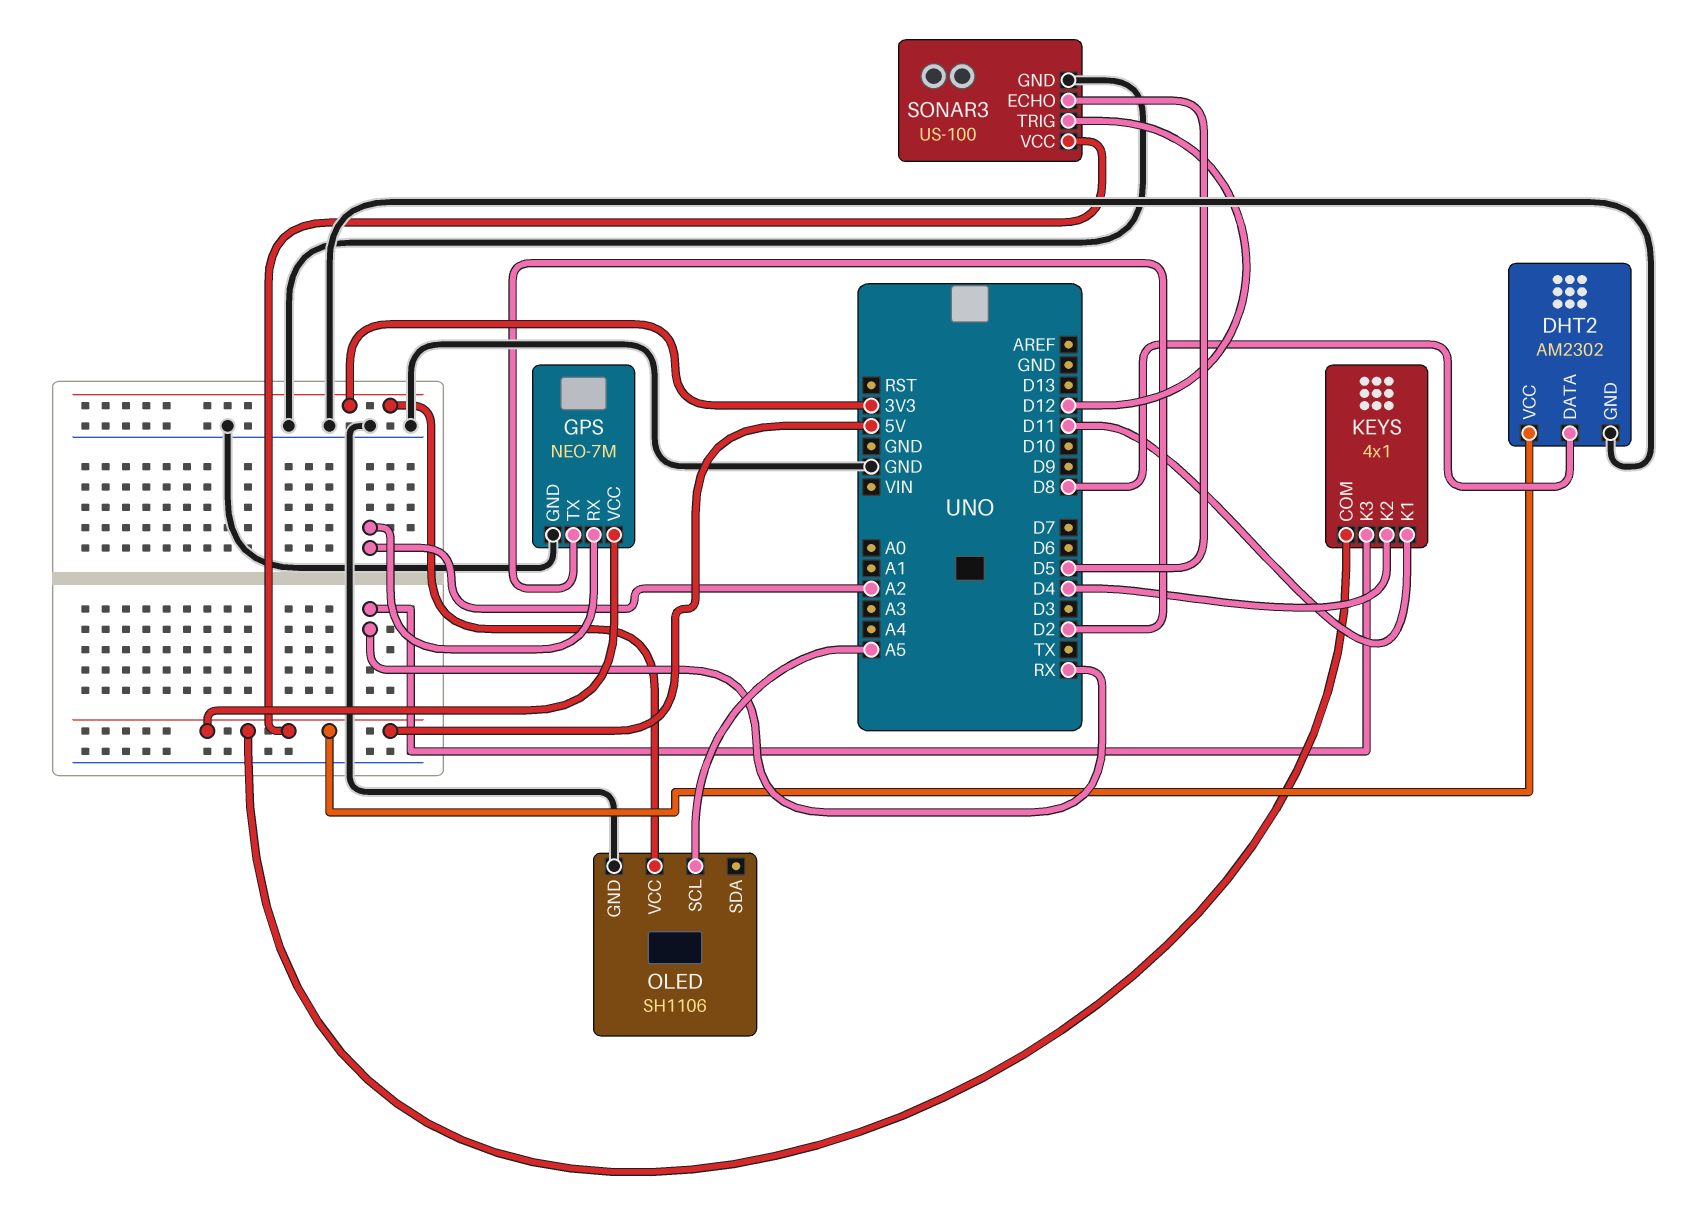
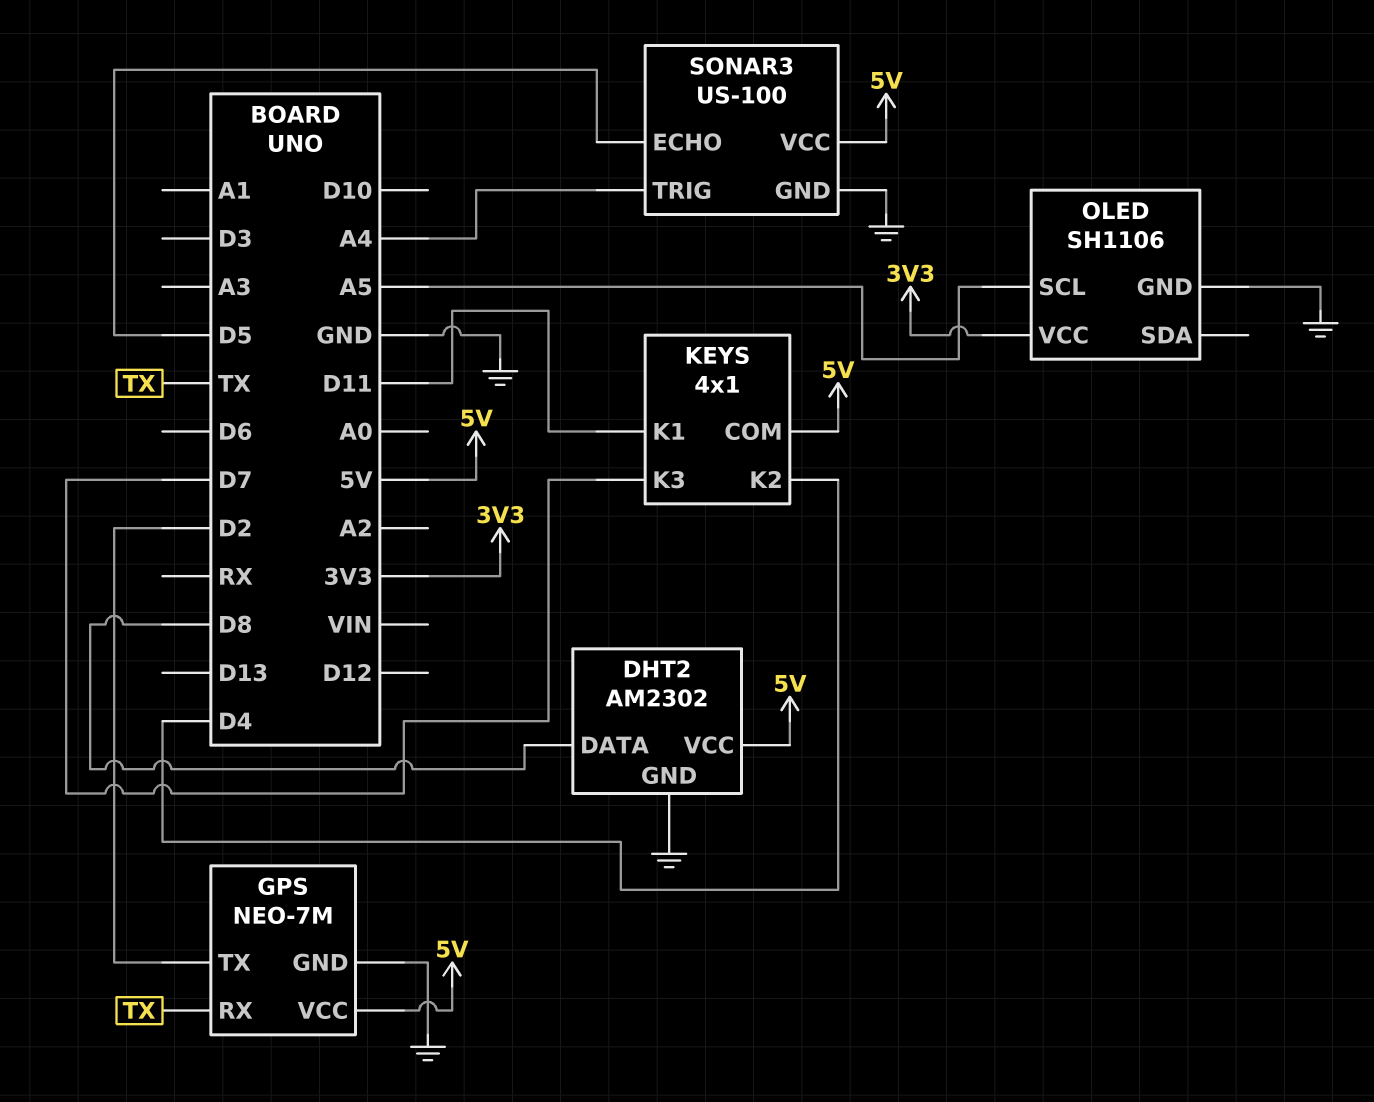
GPS pin RX: A2 -> TX
KEYS pin K3: RX -> D7
SONAR3 pin TRIG: D12 -> A4

